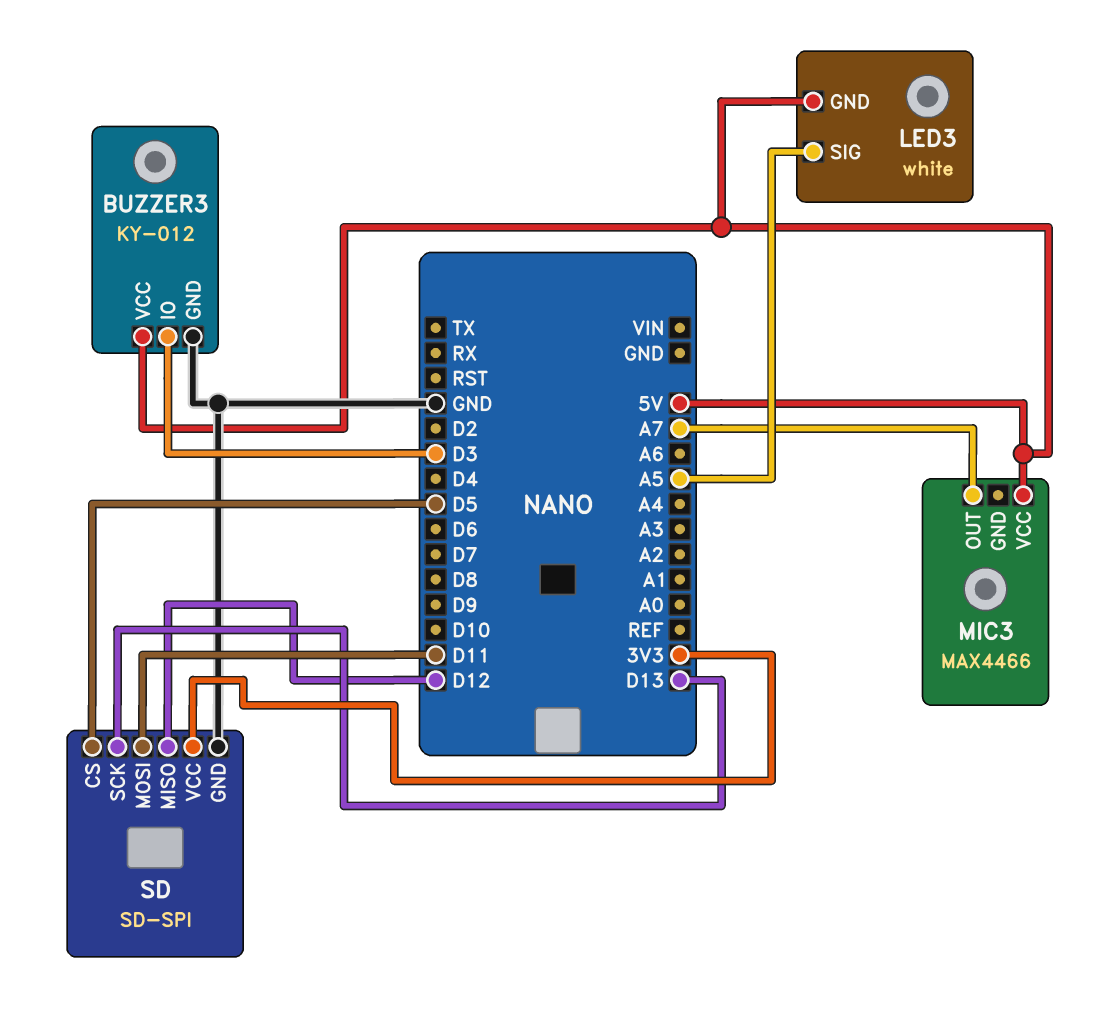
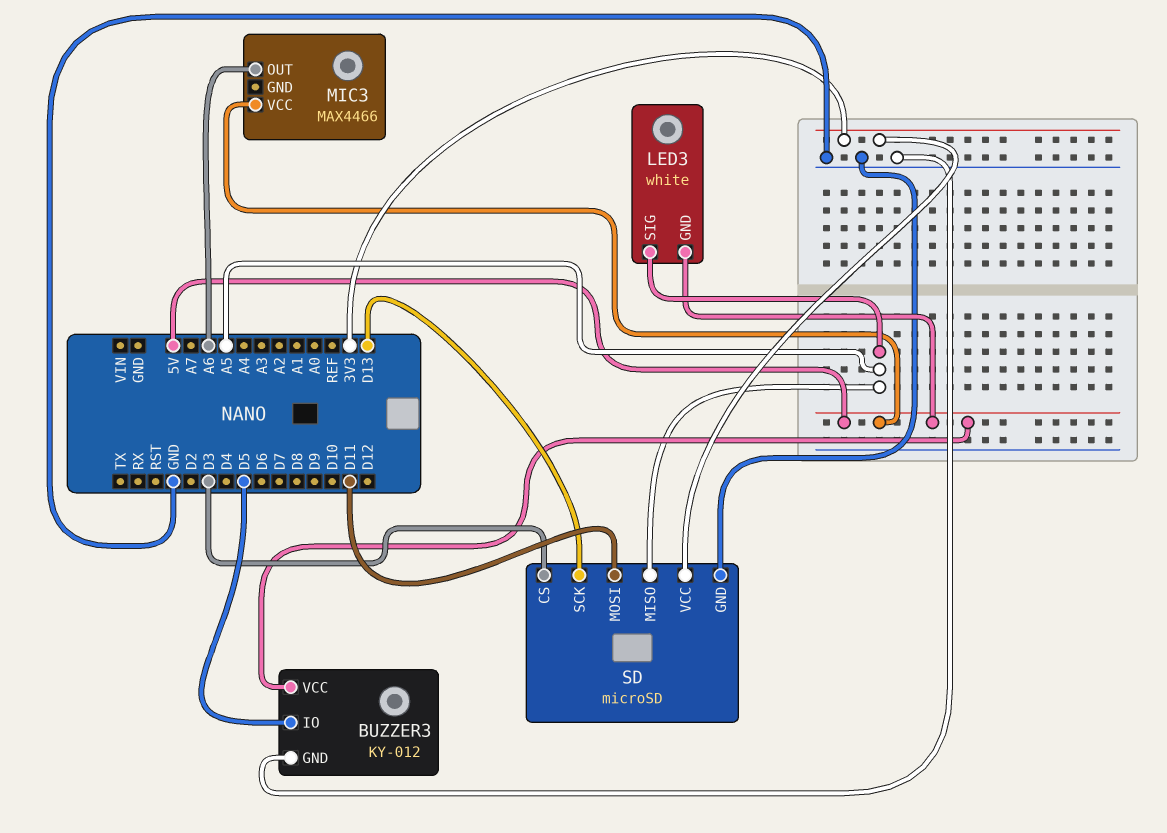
BUZZER3 pin IO: D3 -> D5
MIC3 pin OUT: A7 -> A6
SD: SD-SPI -> microSD
SD pin CS: D5 -> D3
SD pin MISO: D12 -> A5

